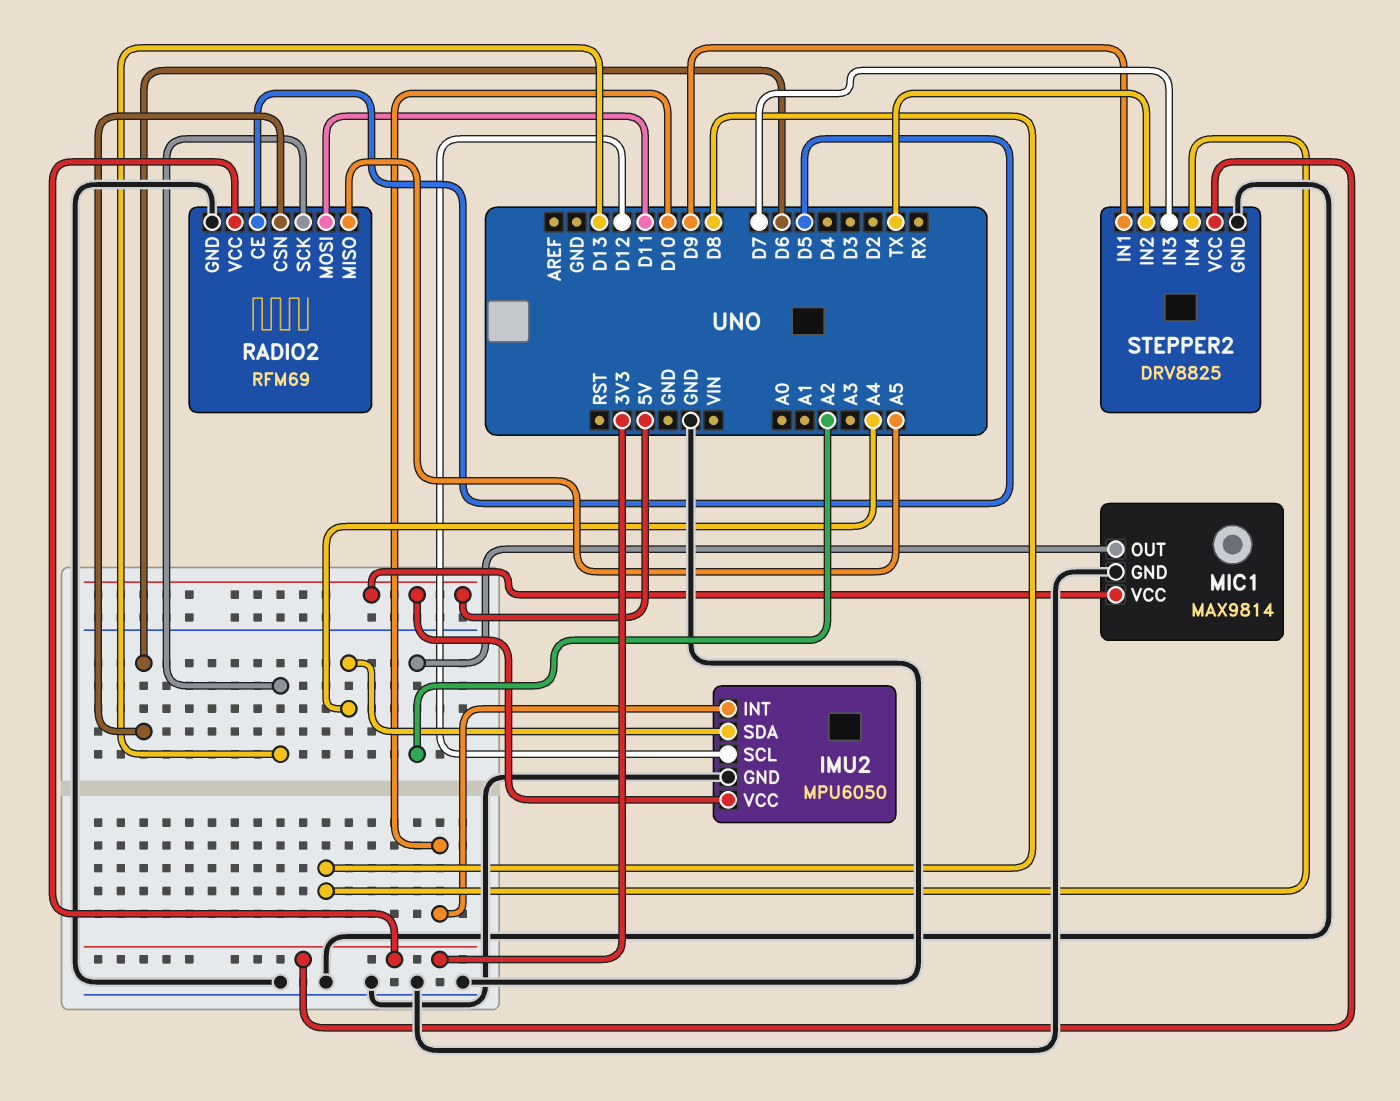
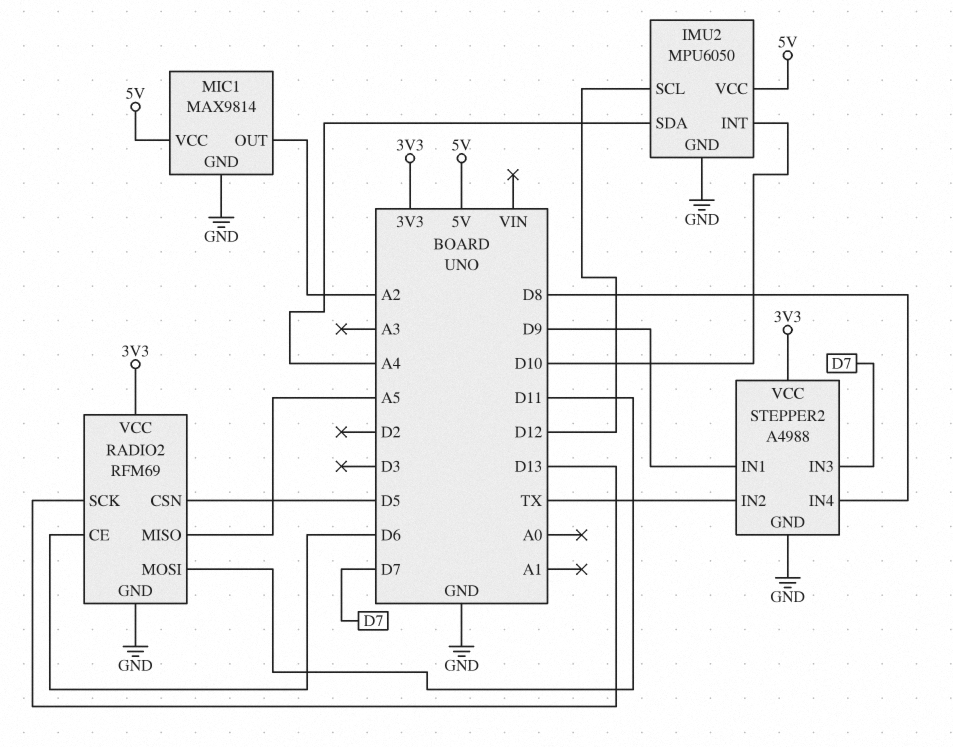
RADIO2 pin CE: D5 -> D6
RADIO2 pin CSN: D6 -> D5
STEPPER2: DRV8825 -> A4988

